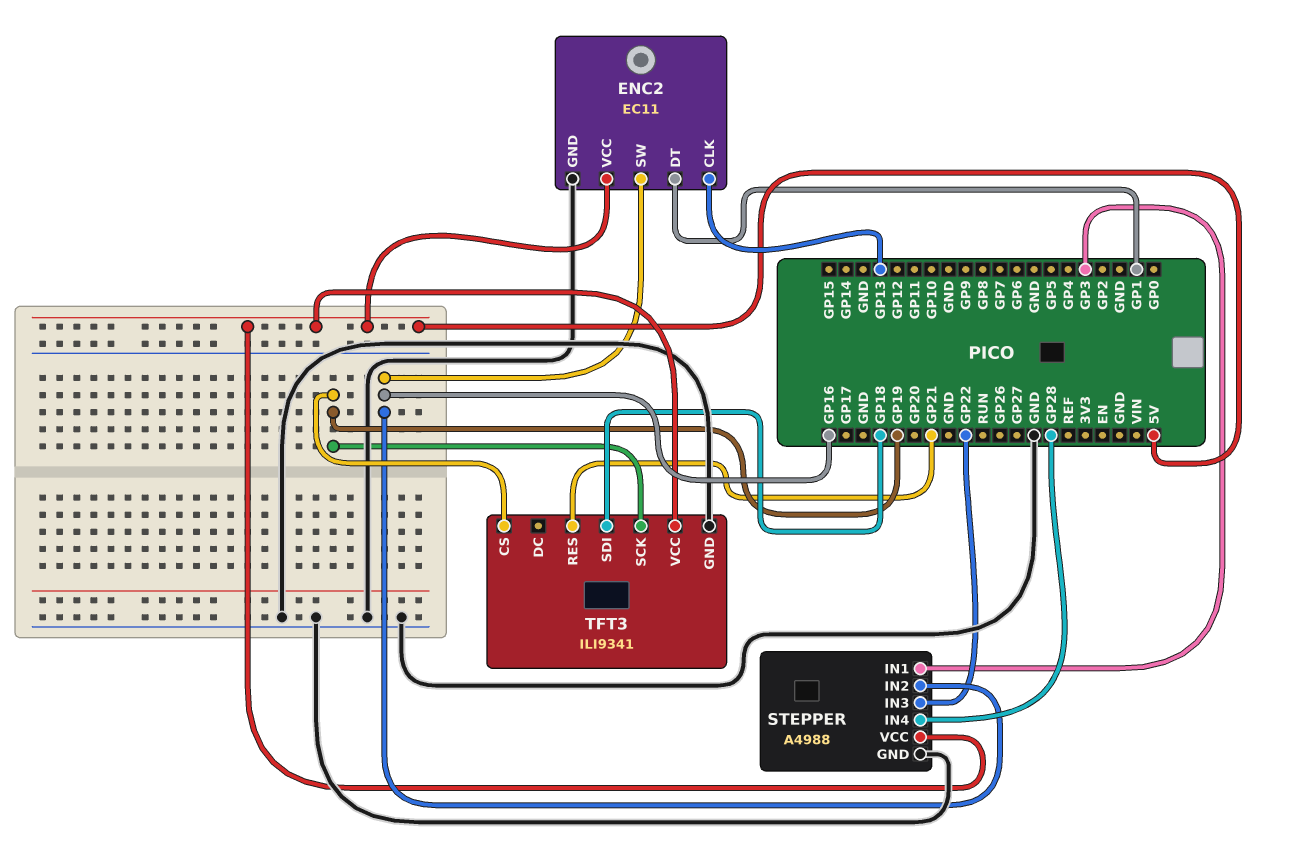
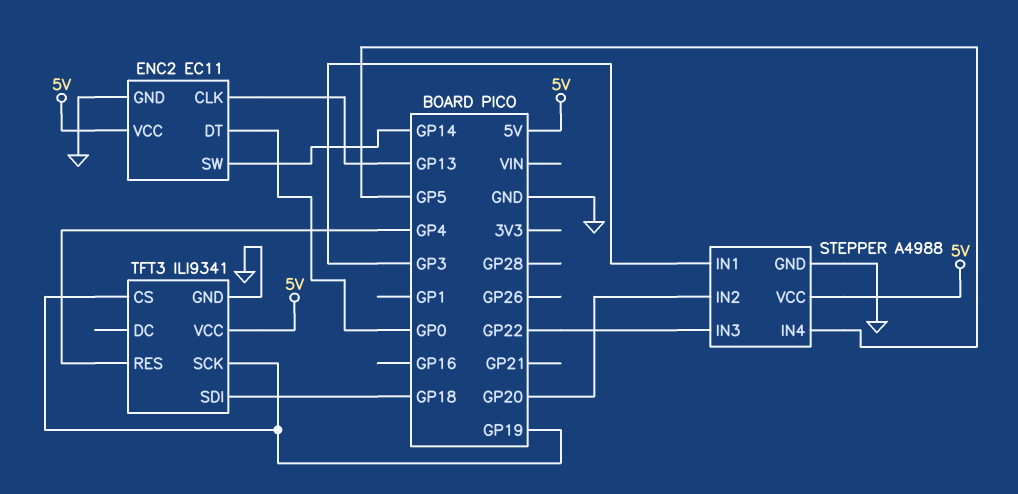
ENC2 pin DT: GP1 -> GP0
ENC2 pin SW: GP16 -> GP14
STEPPER pin IN2: GP16 -> GP20
STEPPER pin IN4: GP28 -> GP5
TFT3 pin RES: GP21 -> GP4

